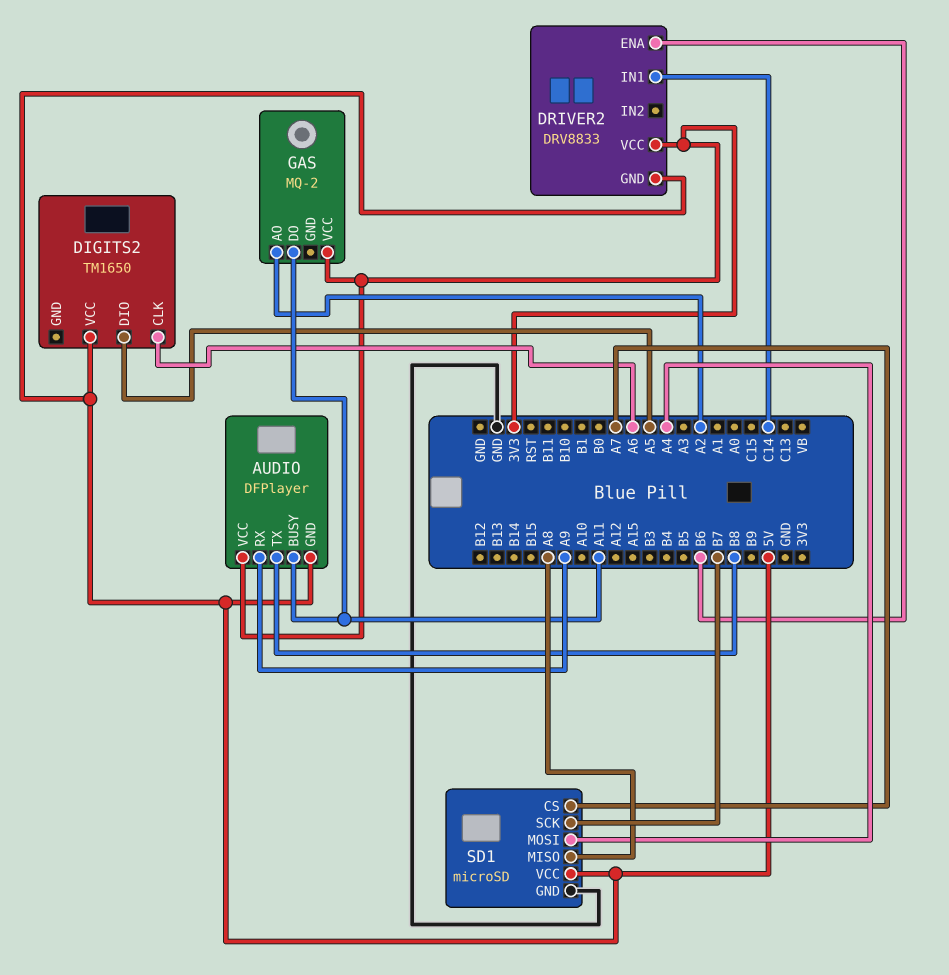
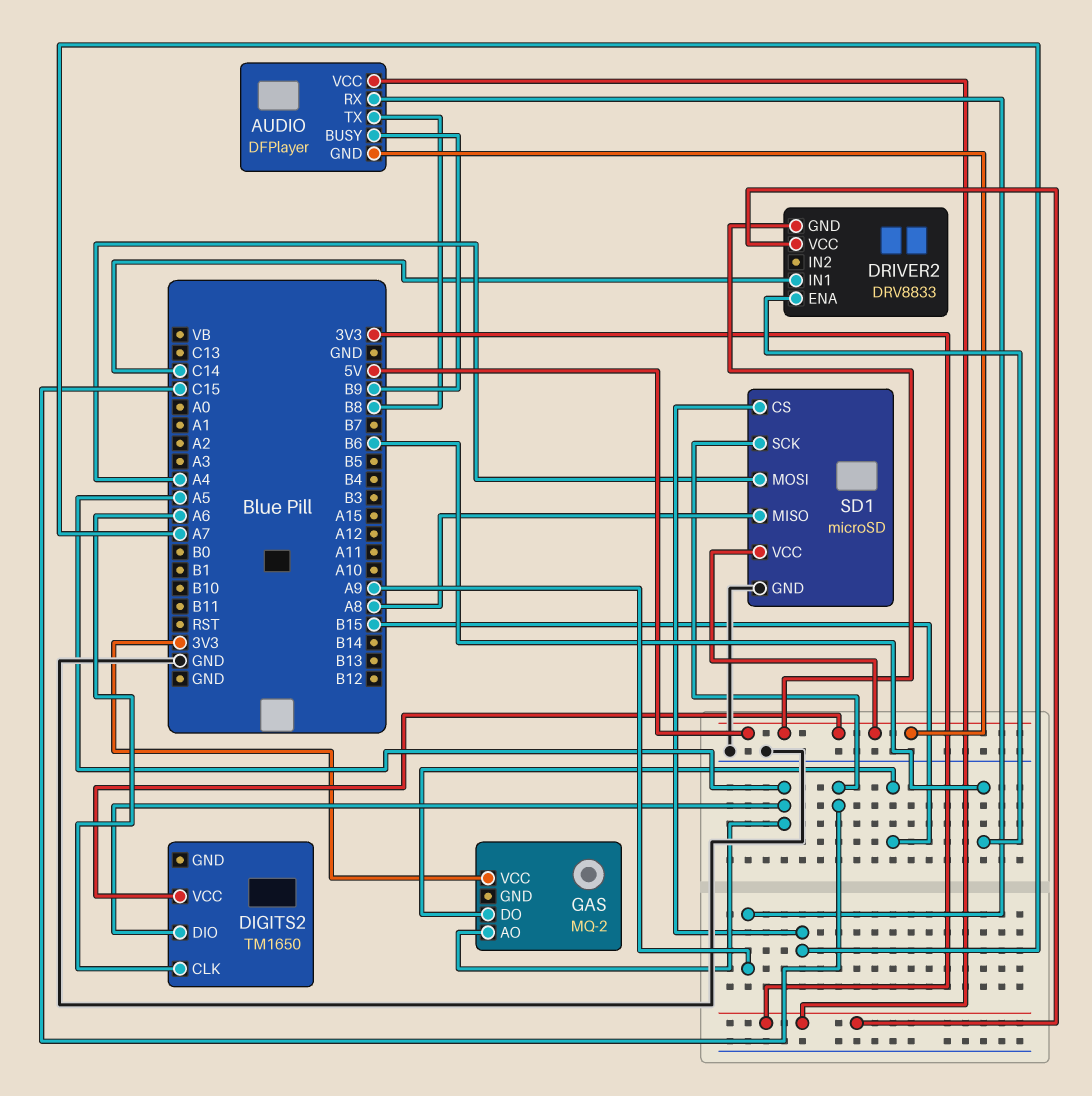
AUDIO pin BUSY: A11 -> B9
GAS pin AO: A2 -> A5
GAS pin DO: A11 -> B15
SD1 pin SCK: B7 -> C15

